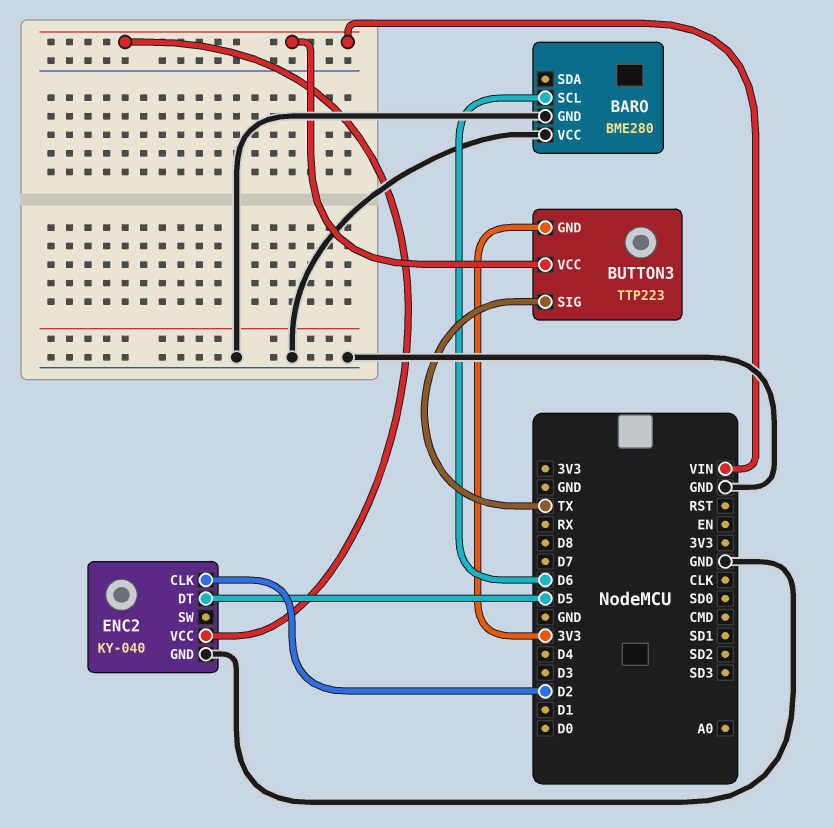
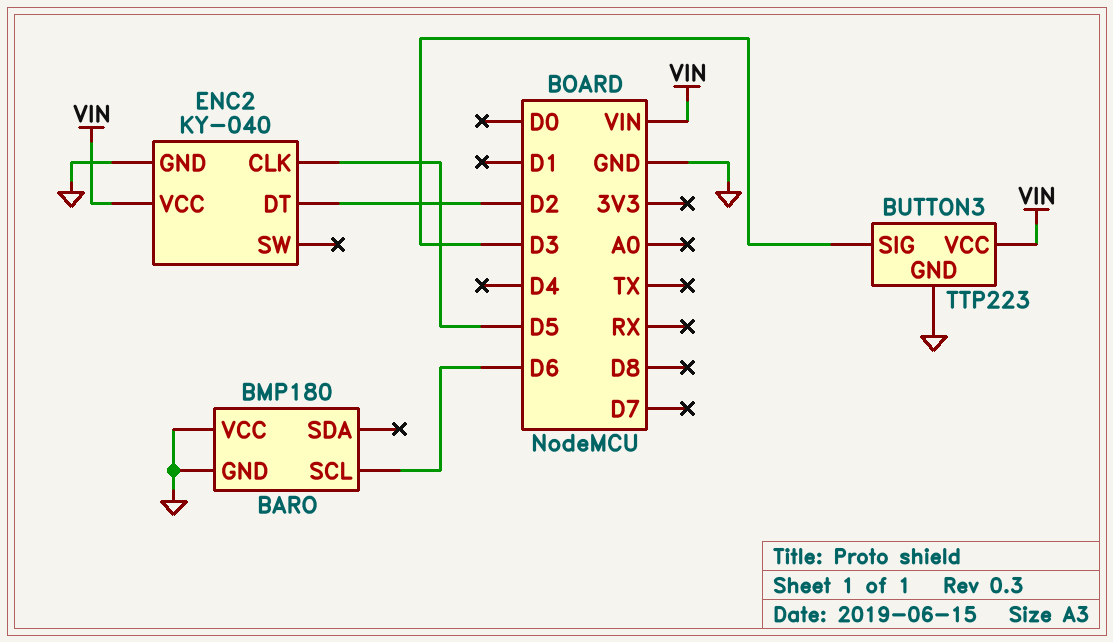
BARO: BME280 -> BMP180
BUTTON3 pin GND: 3V3 -> GND
BUTTON3 pin SIG: TX -> D3
ENC2 pin CLK: D2 -> D5
ENC2 pin DT: D5 -> D2

